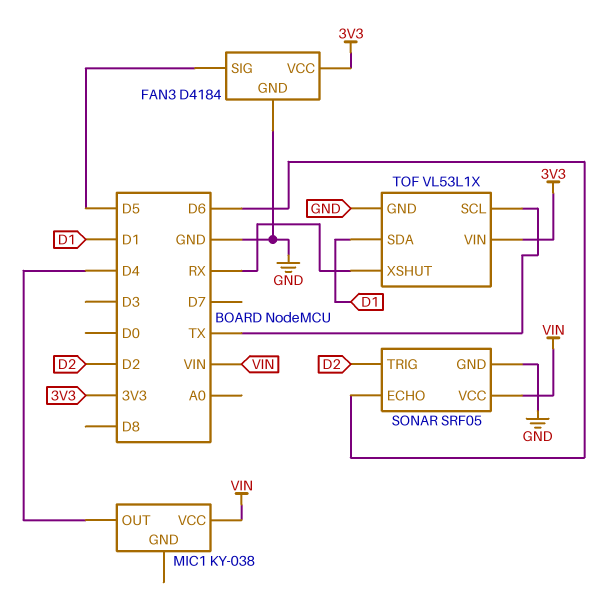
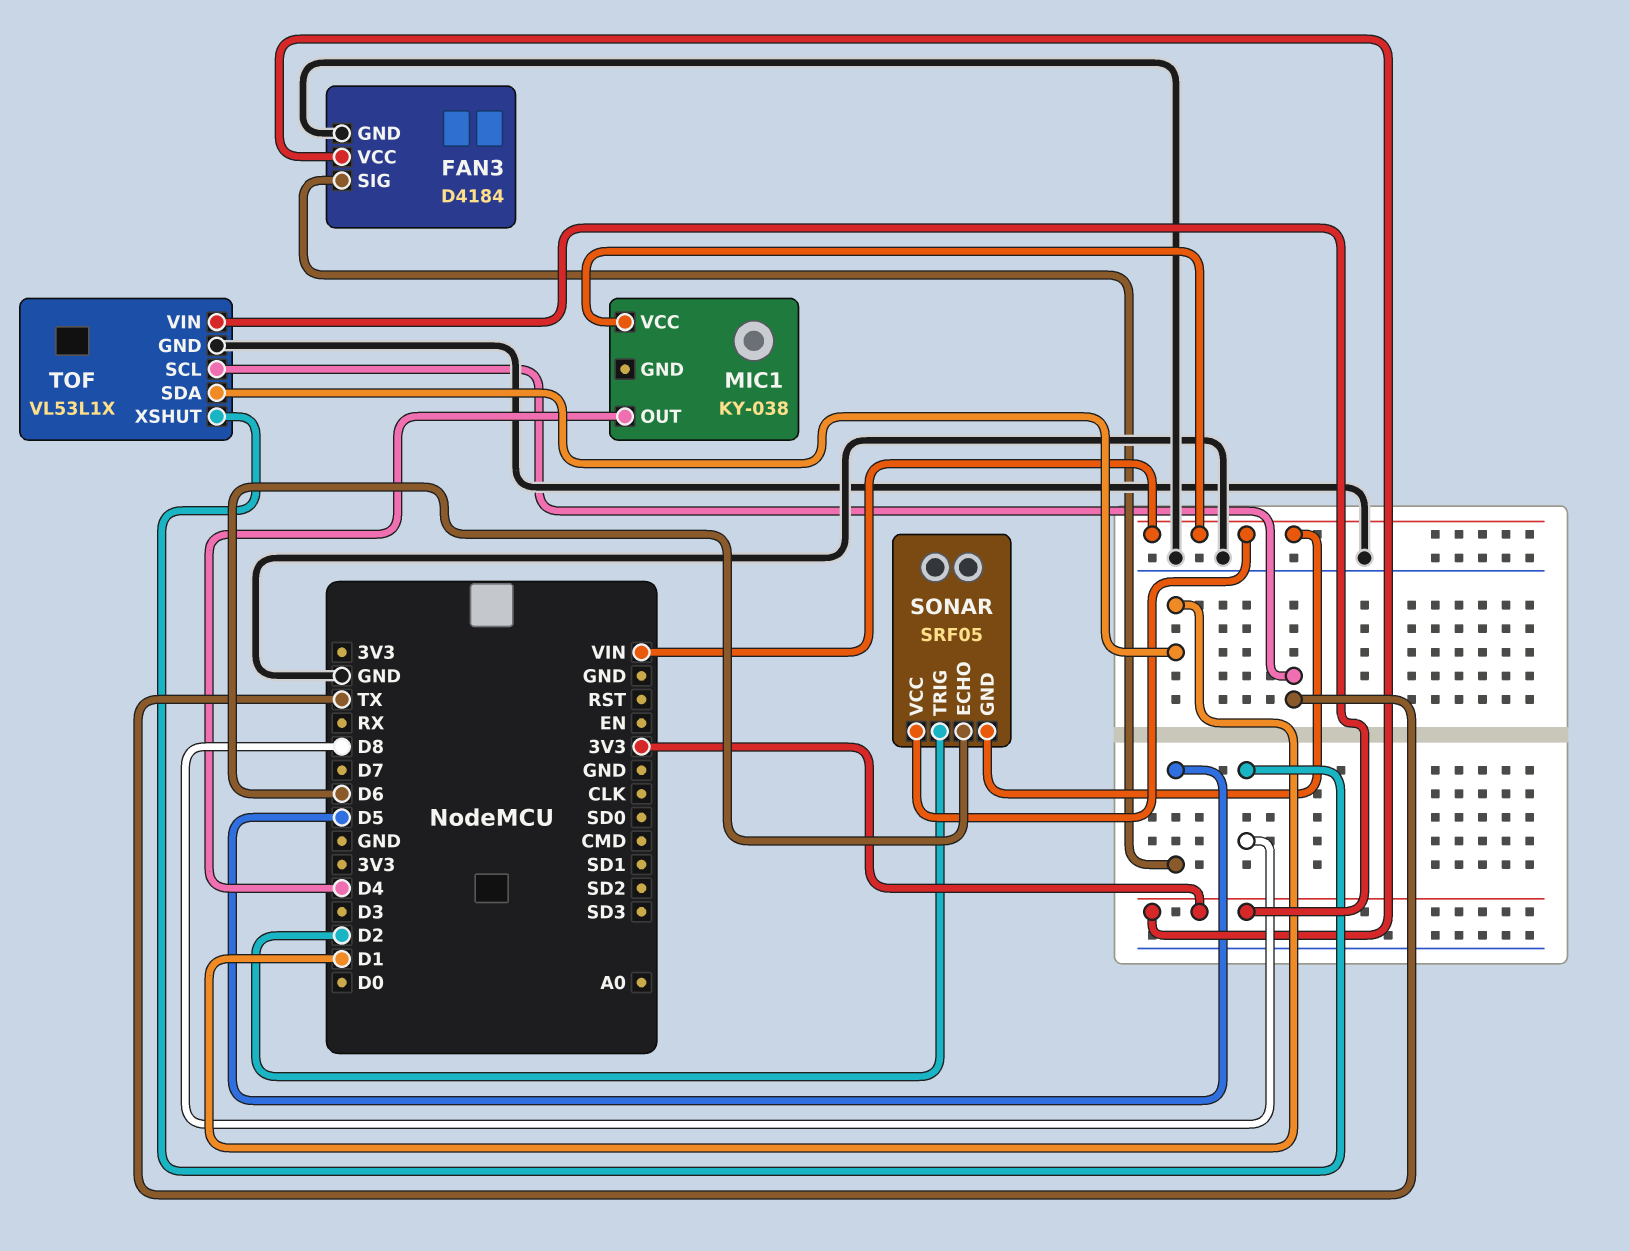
SONAR pin GND: GND -> VIN
TOF pin XSHUT: RX -> D8

